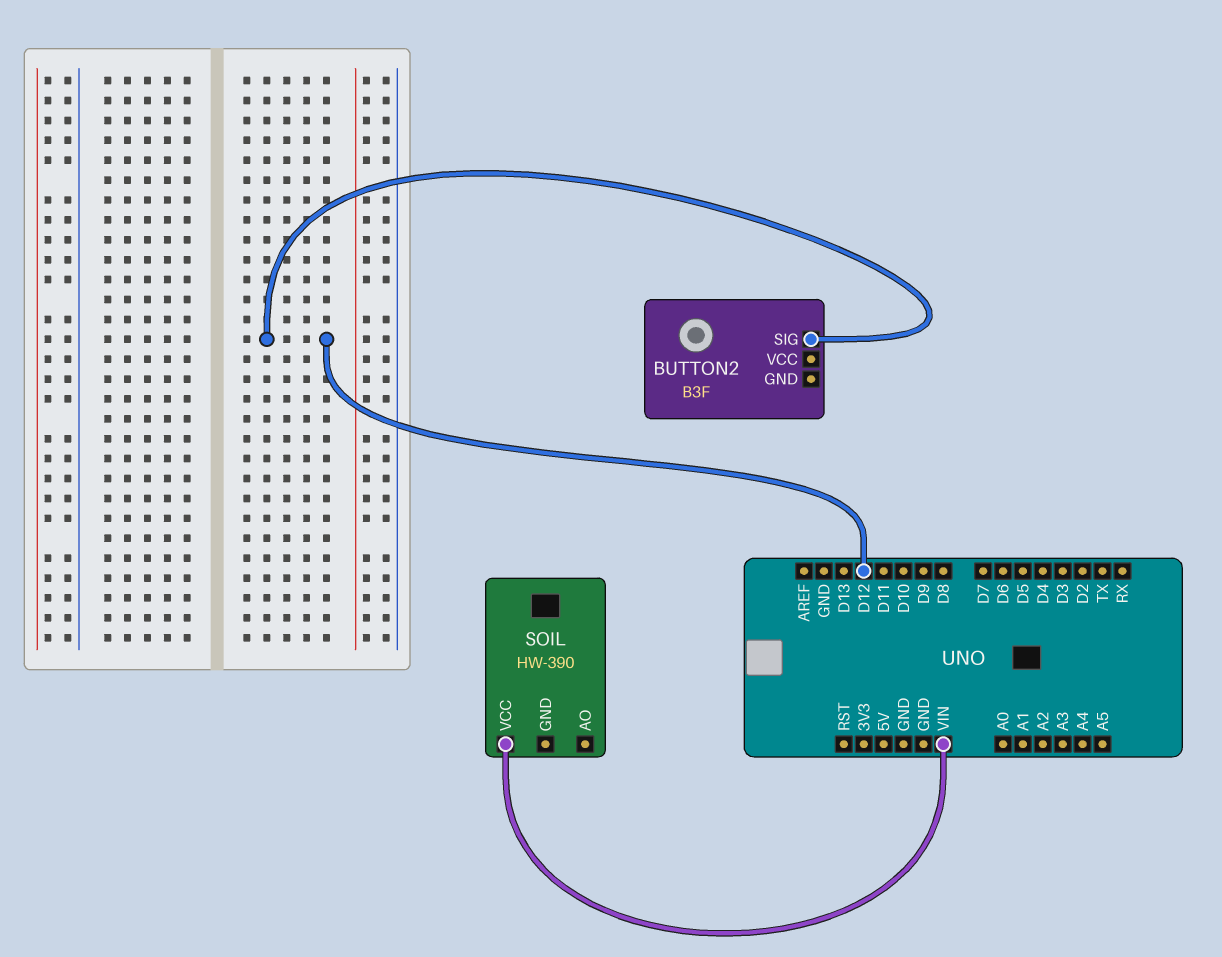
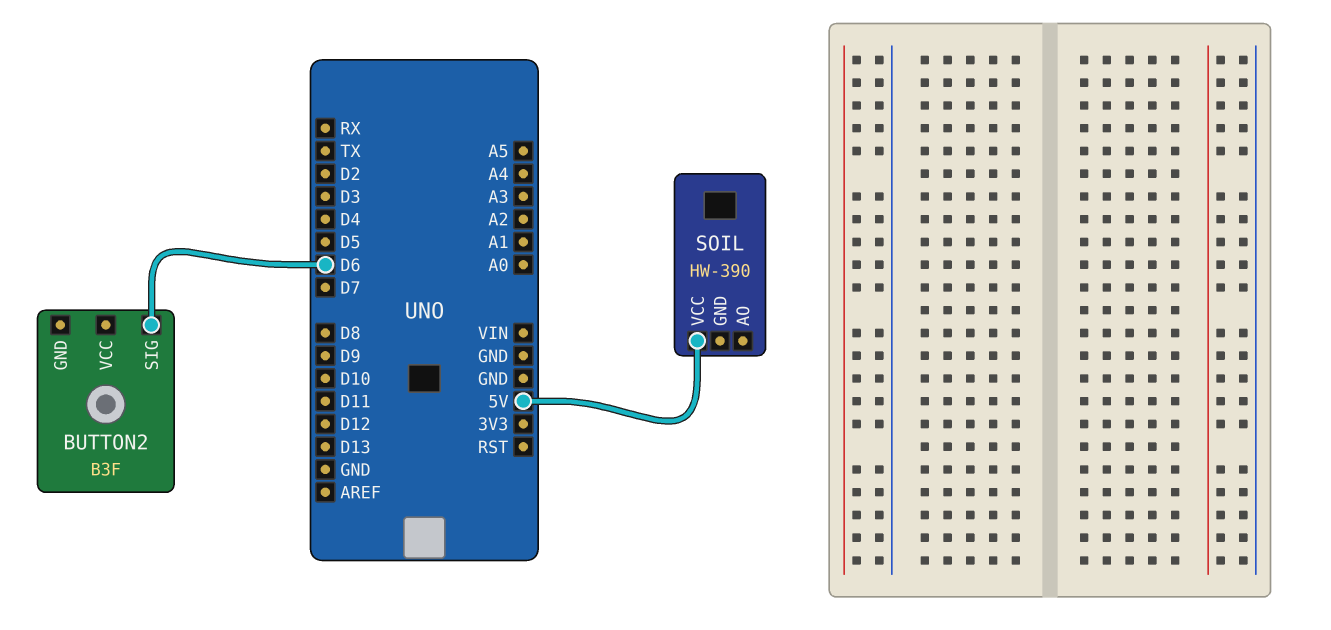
BUTTON2 pin SIG: D12 -> D6
SOIL pin VCC: VIN -> 5V

